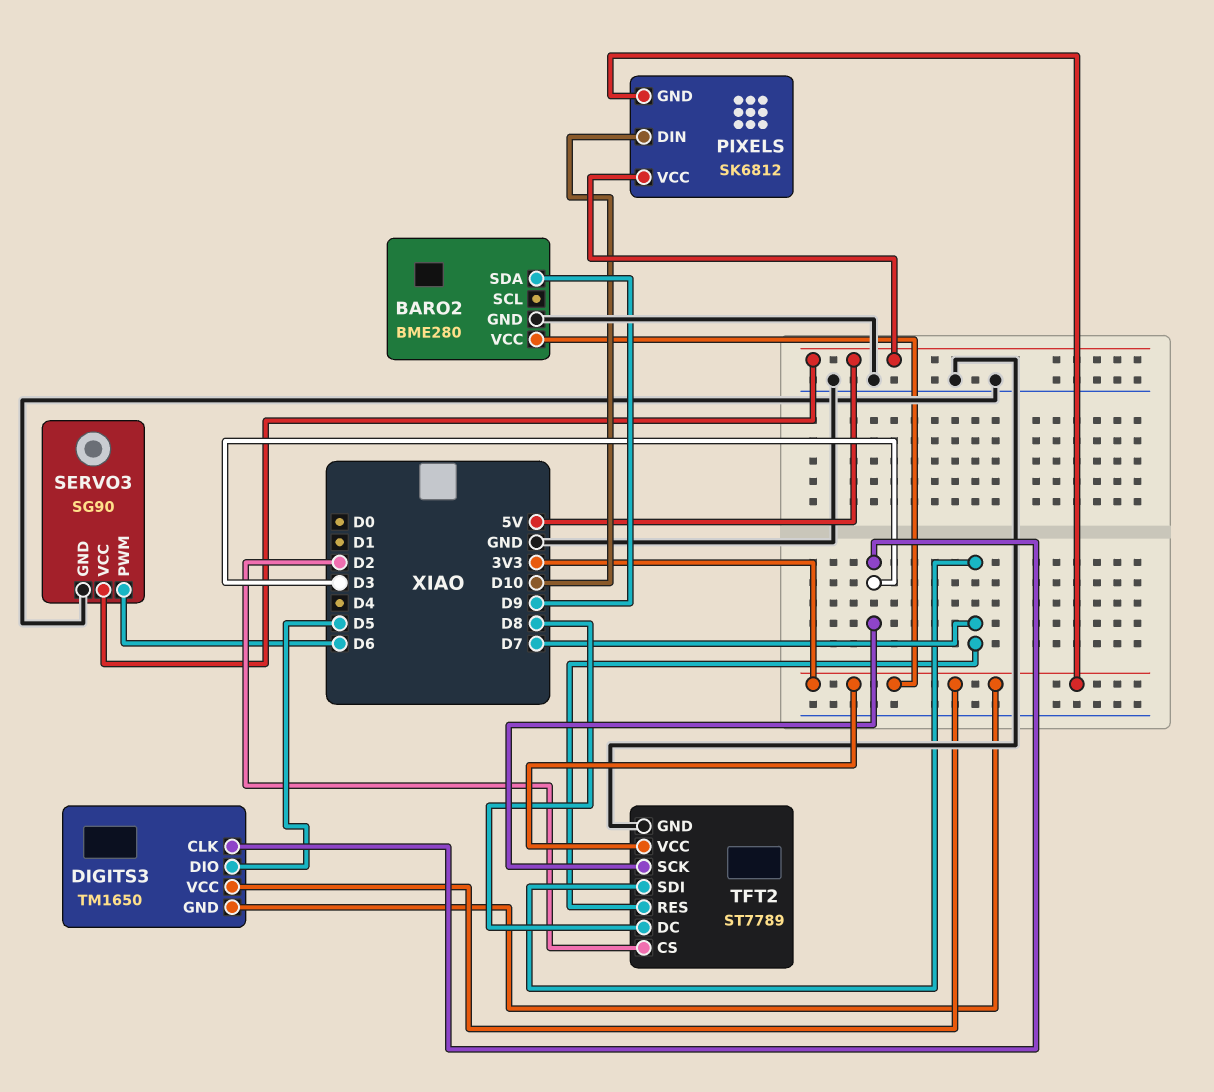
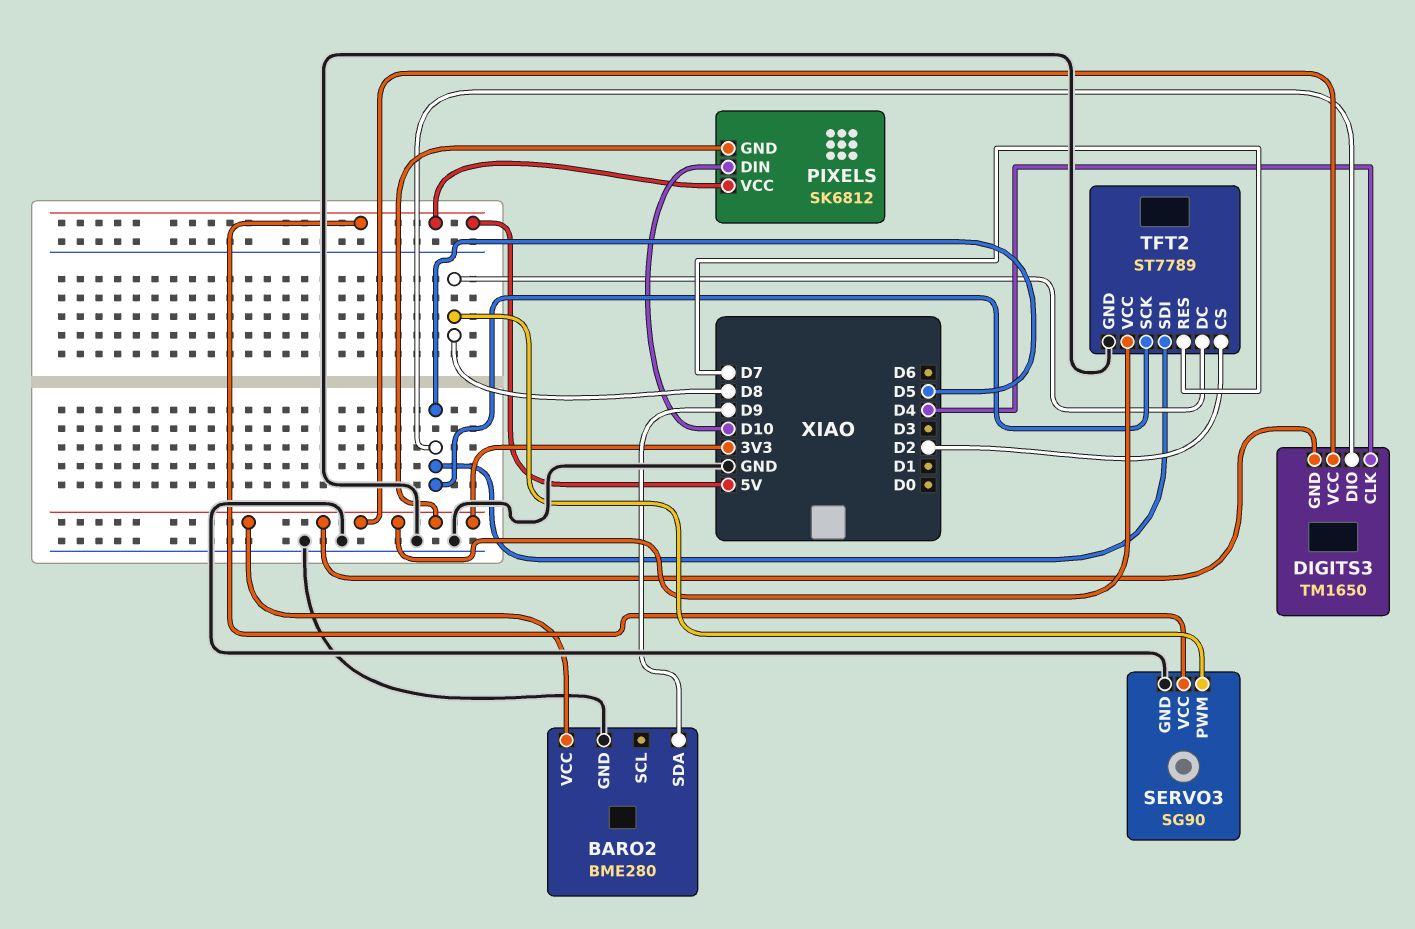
DIGITS3 pin CLK: D3 -> D4
SERVO3 pin PWM: D6 -> D8
TFT2 pin SCK: D3 -> D5
TFT2 pin SDI: D7 -> D5

